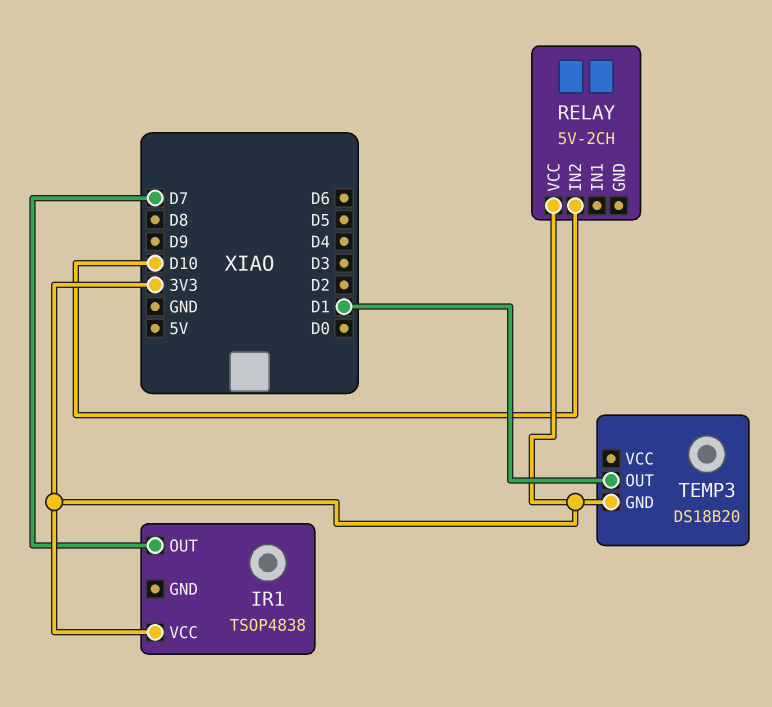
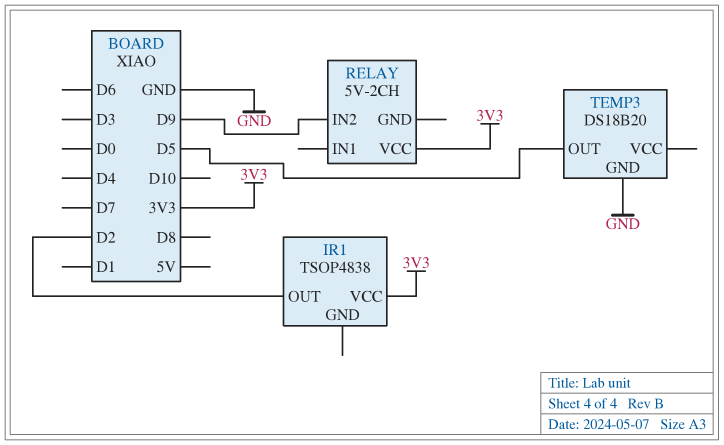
IR1 pin OUT: D7 -> D2
RELAY pin IN2: D10 -> D9
TEMP3 pin GND: 3V3 -> GND
TEMP3 pin OUT: D1 -> D5

